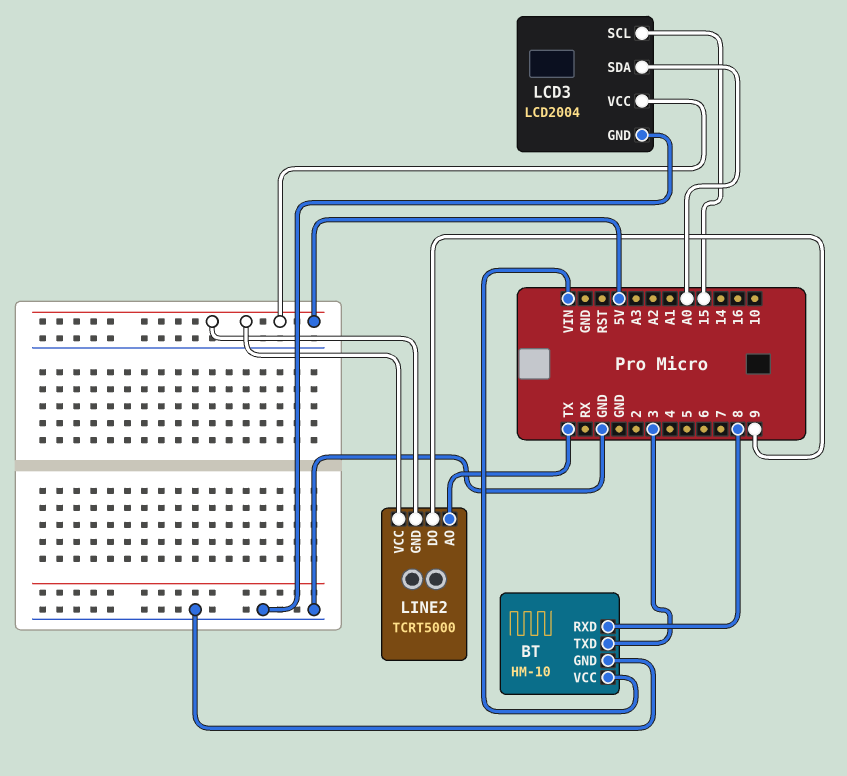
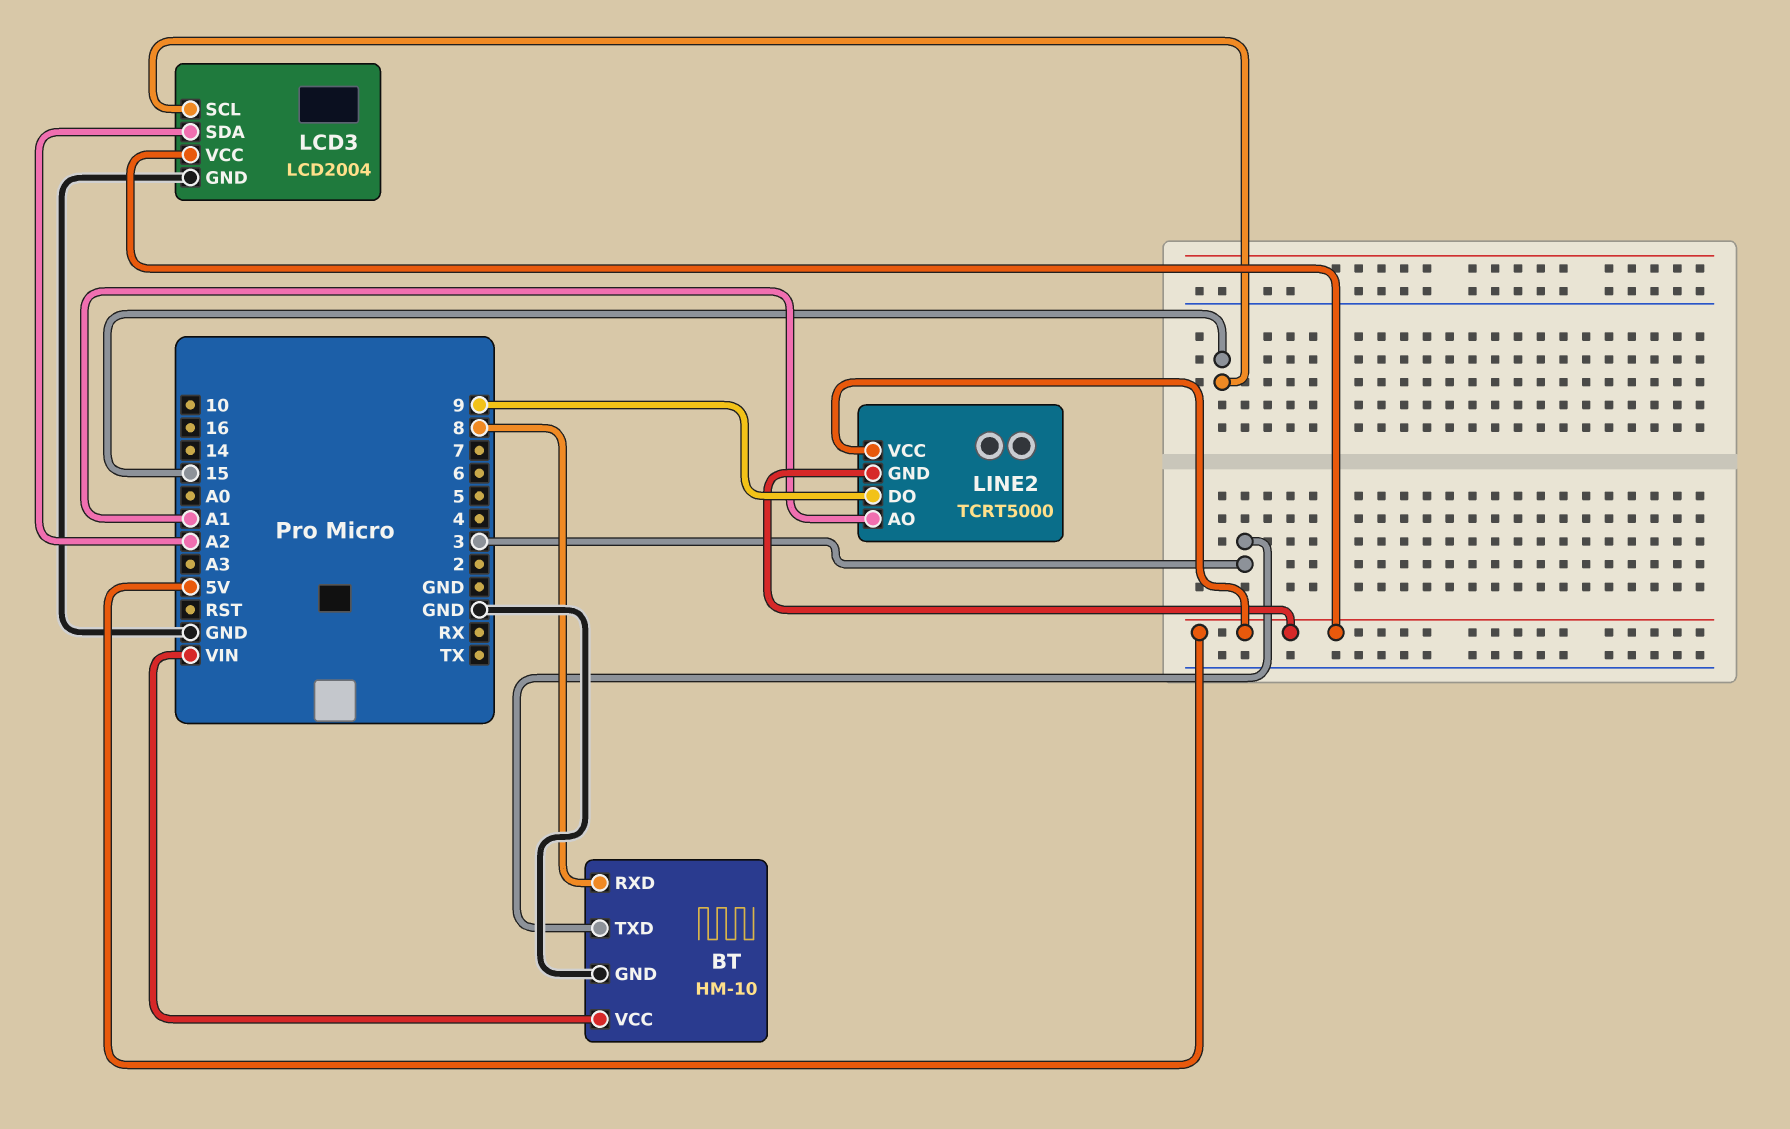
LCD3 pin SDA: A0 -> A2
LINE2 pin AO: TX -> A1

